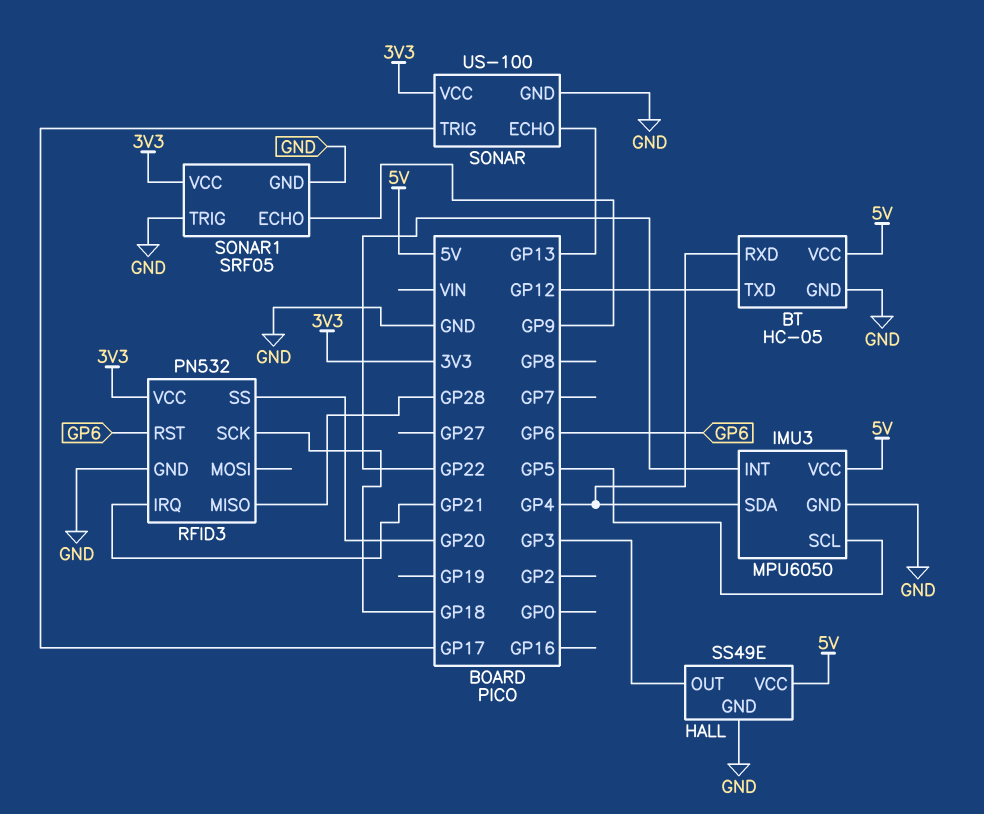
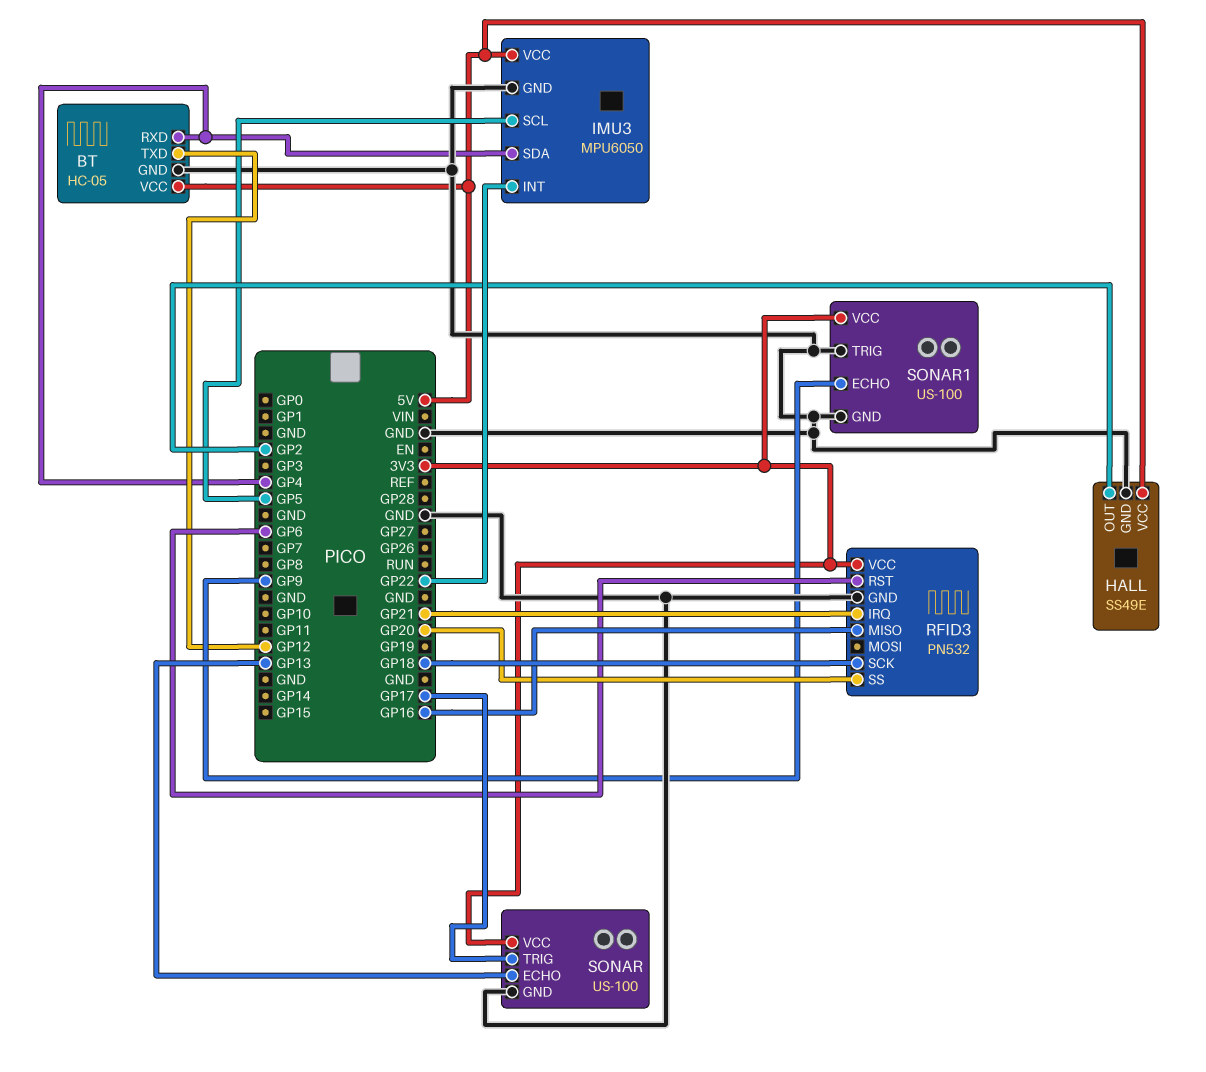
HALL pin OUT: GP3 -> GP2
RFID3 pin MISO: GP28 -> GP16
SONAR1: SRF05 -> US-100

